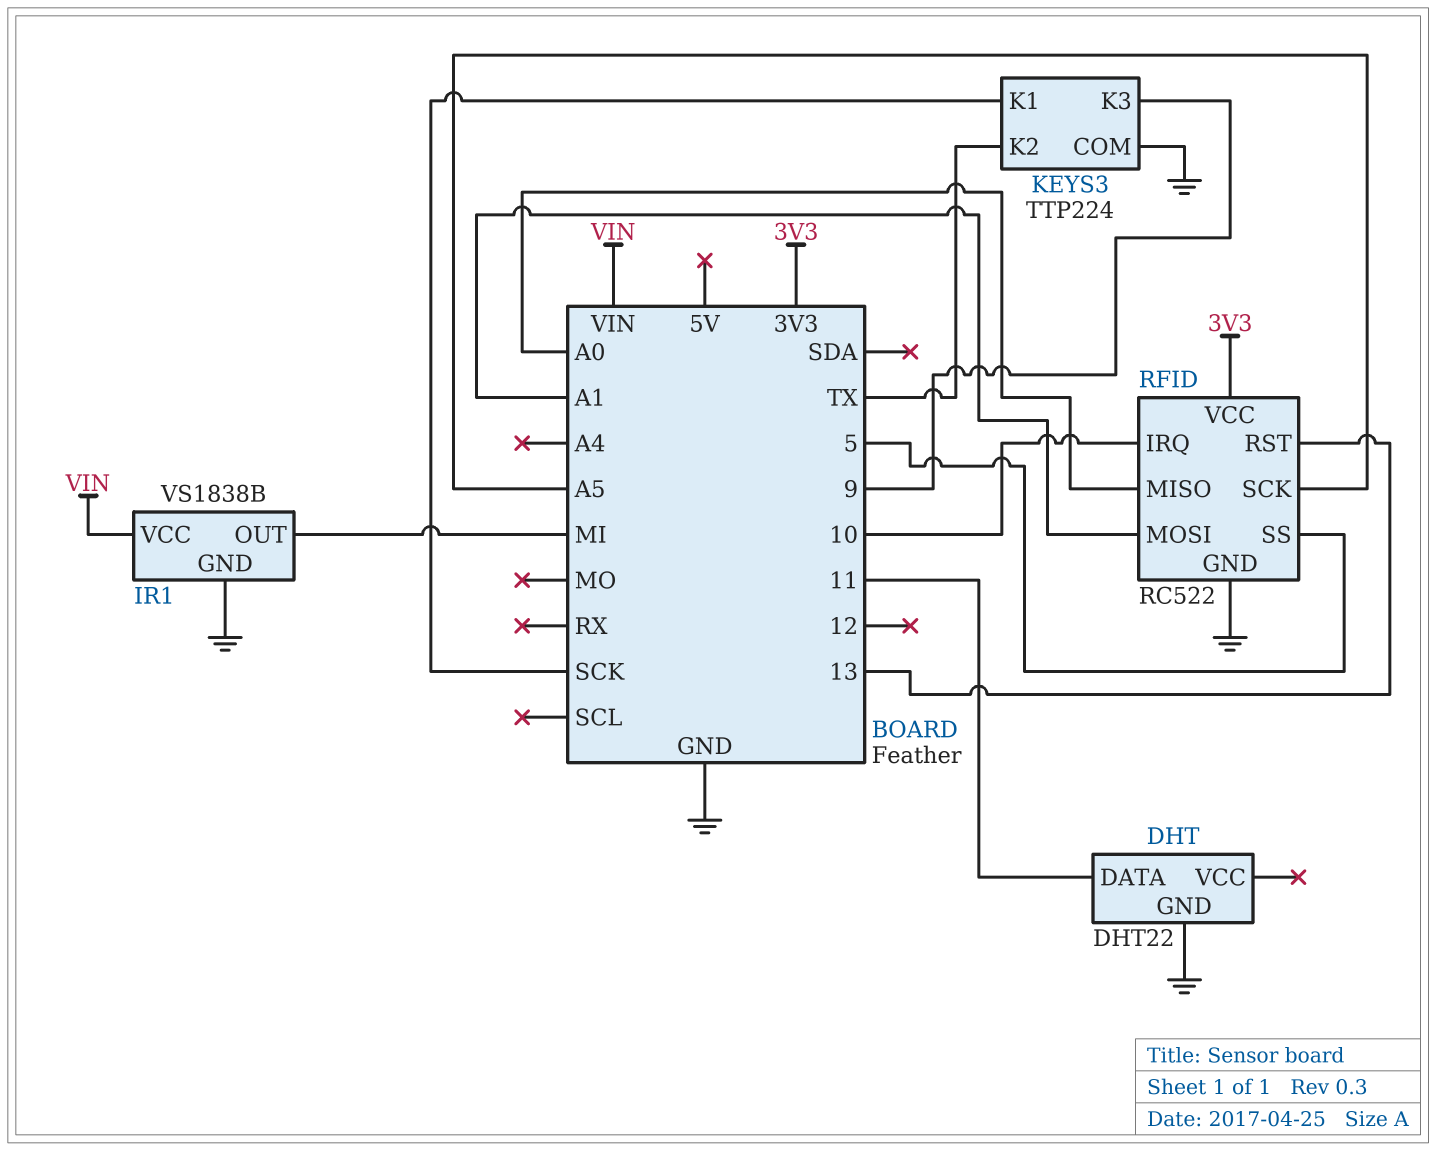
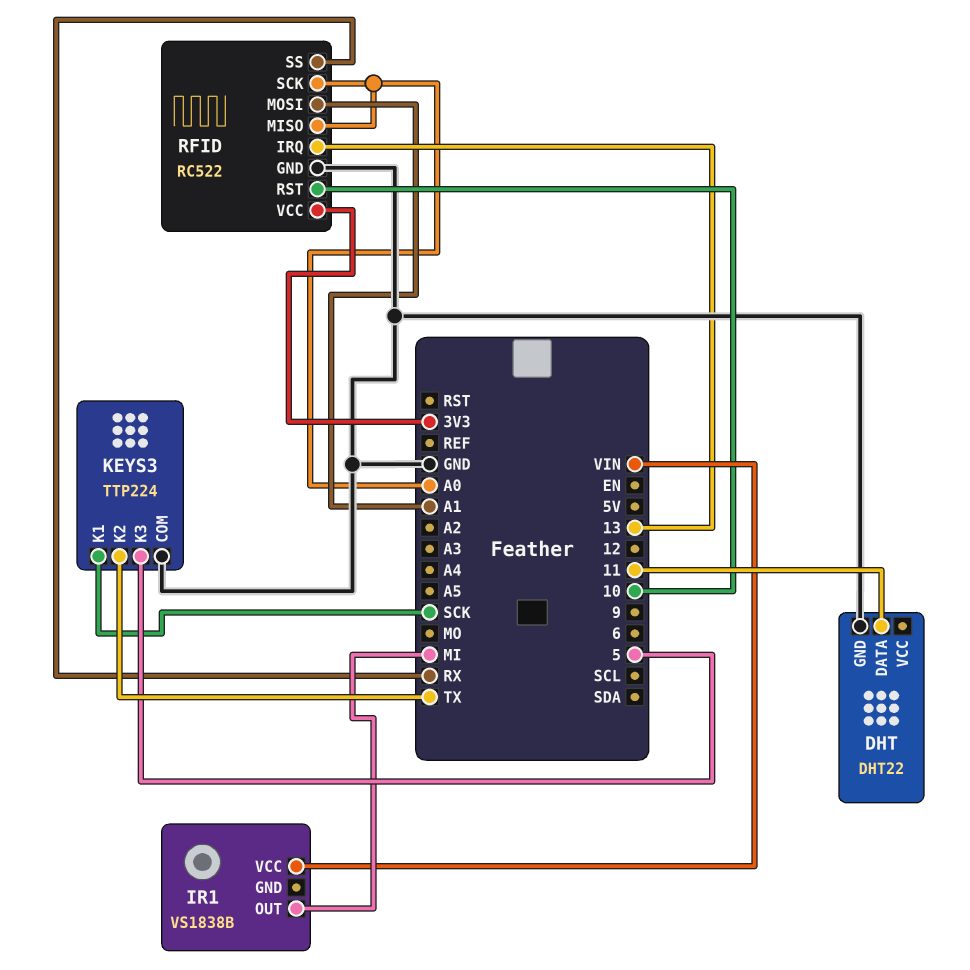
IR1 pin GND: GND -> none
KEYS3 pin K3: 9 -> 5
RFID pin IRQ: 10 -> 13
RFID pin RST: 13 -> 10
RFID pin SCK: A5 -> A0
RFID pin SS: 5 -> RX

